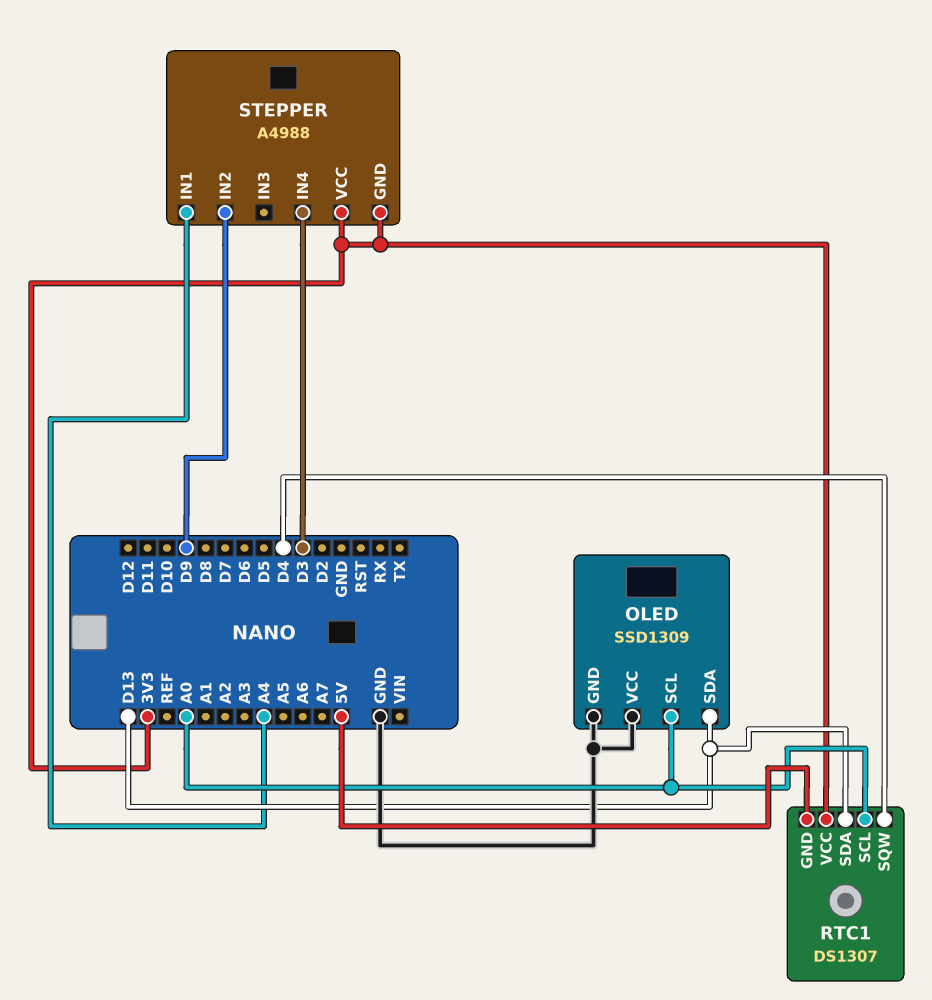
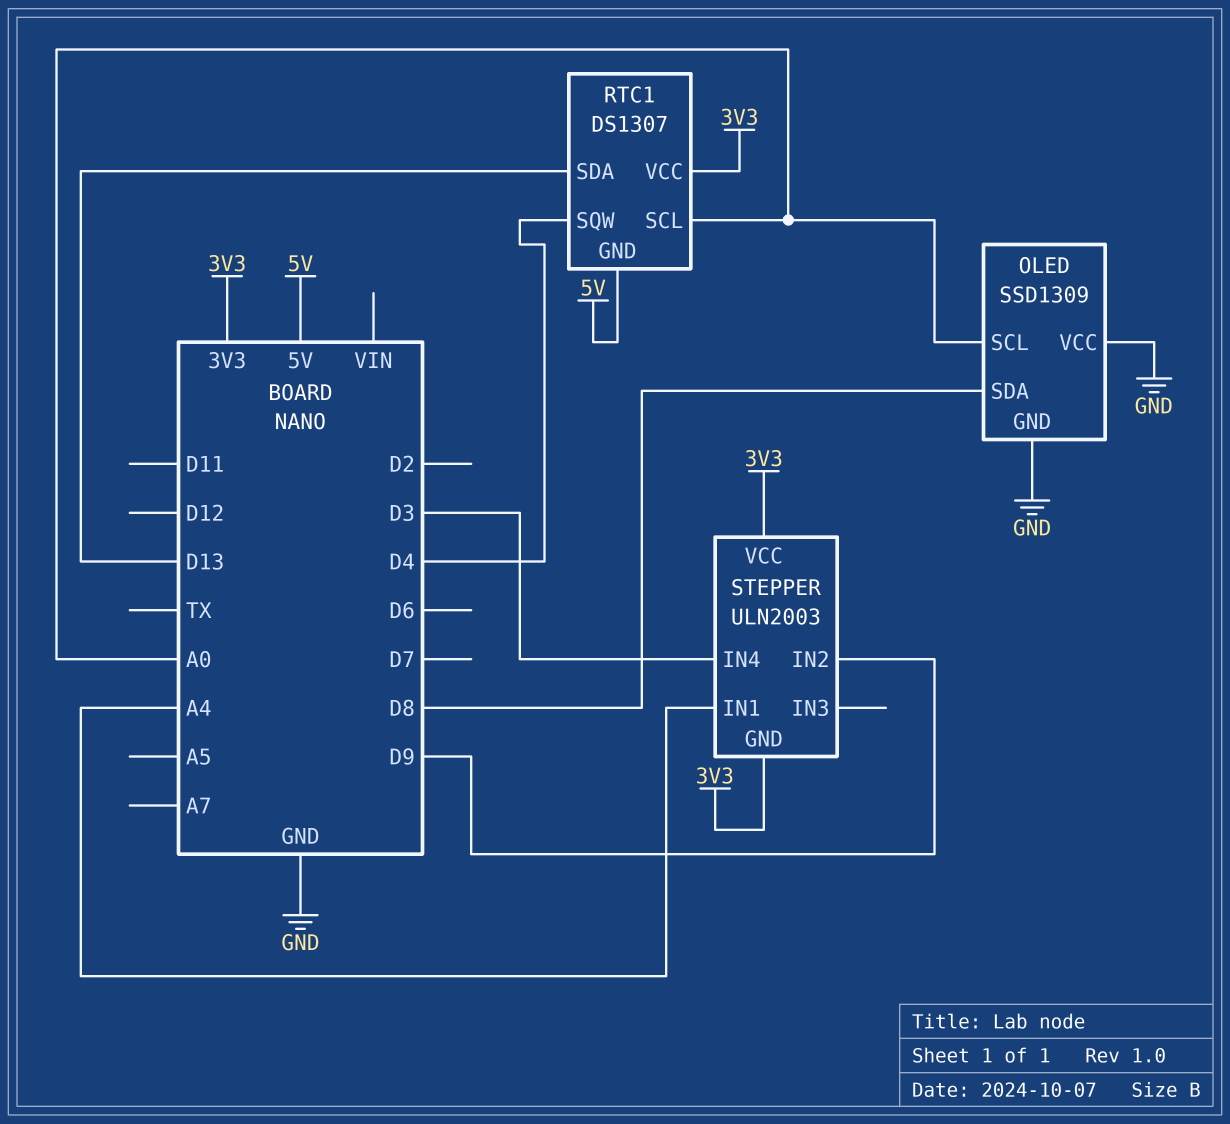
OLED pin SDA: D13 -> D8
STEPPER: A4988 -> ULN2003

